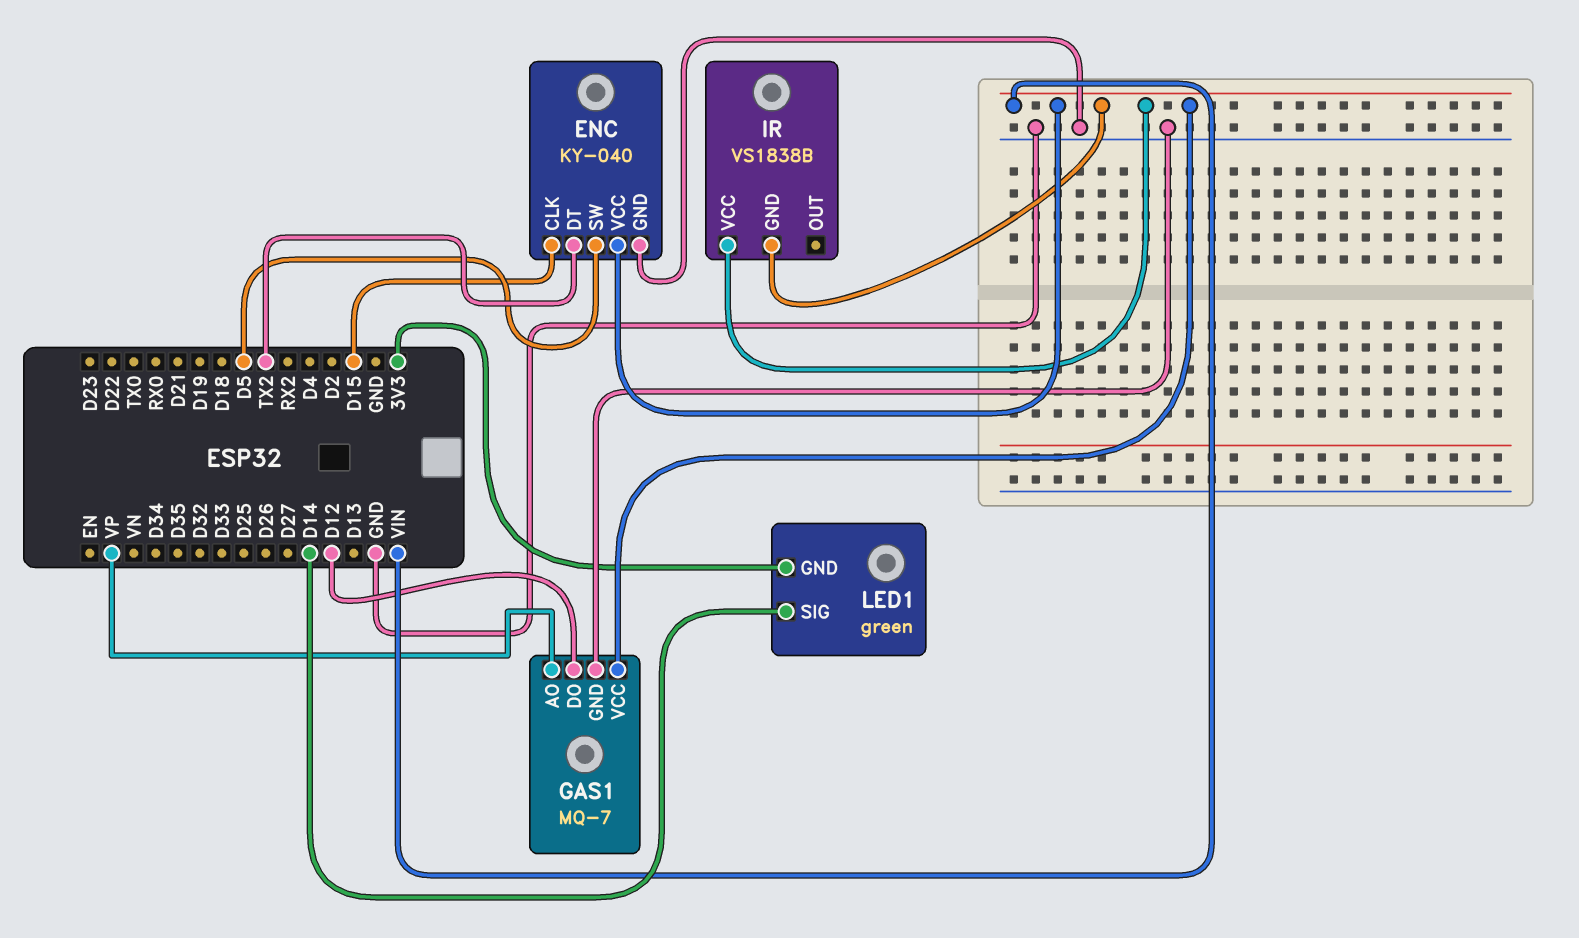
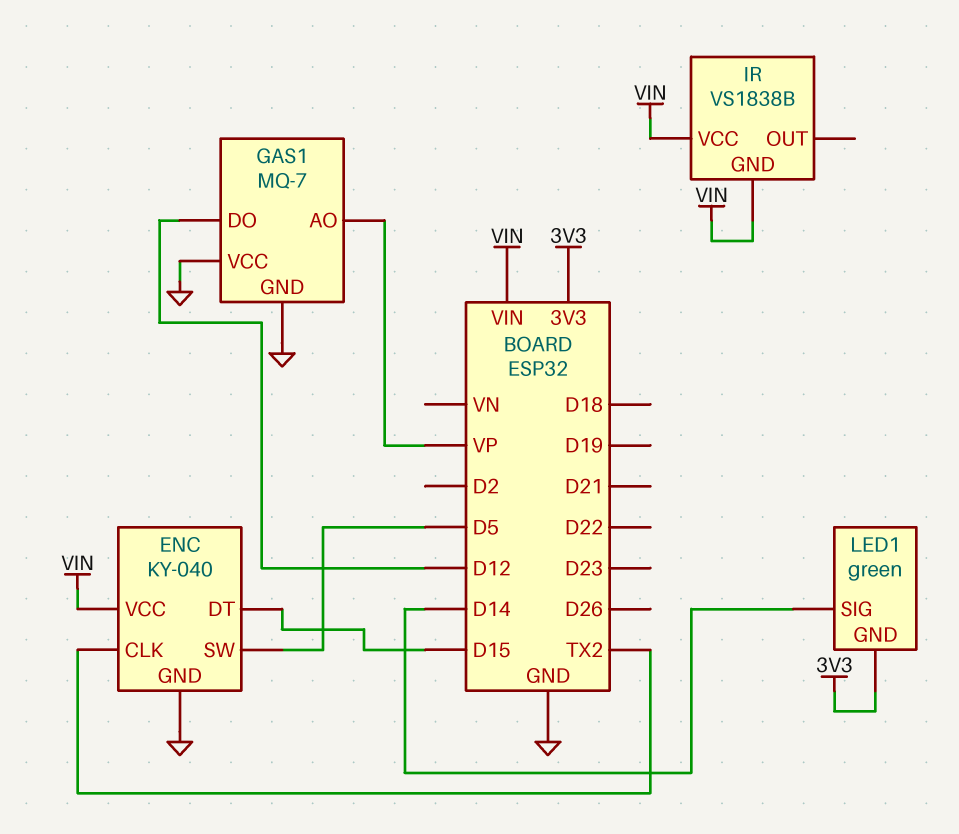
ENC pin CLK: D15 -> TX2
ENC pin DT: TX2 -> D15
GAS1 pin VCC: VIN -> GND

